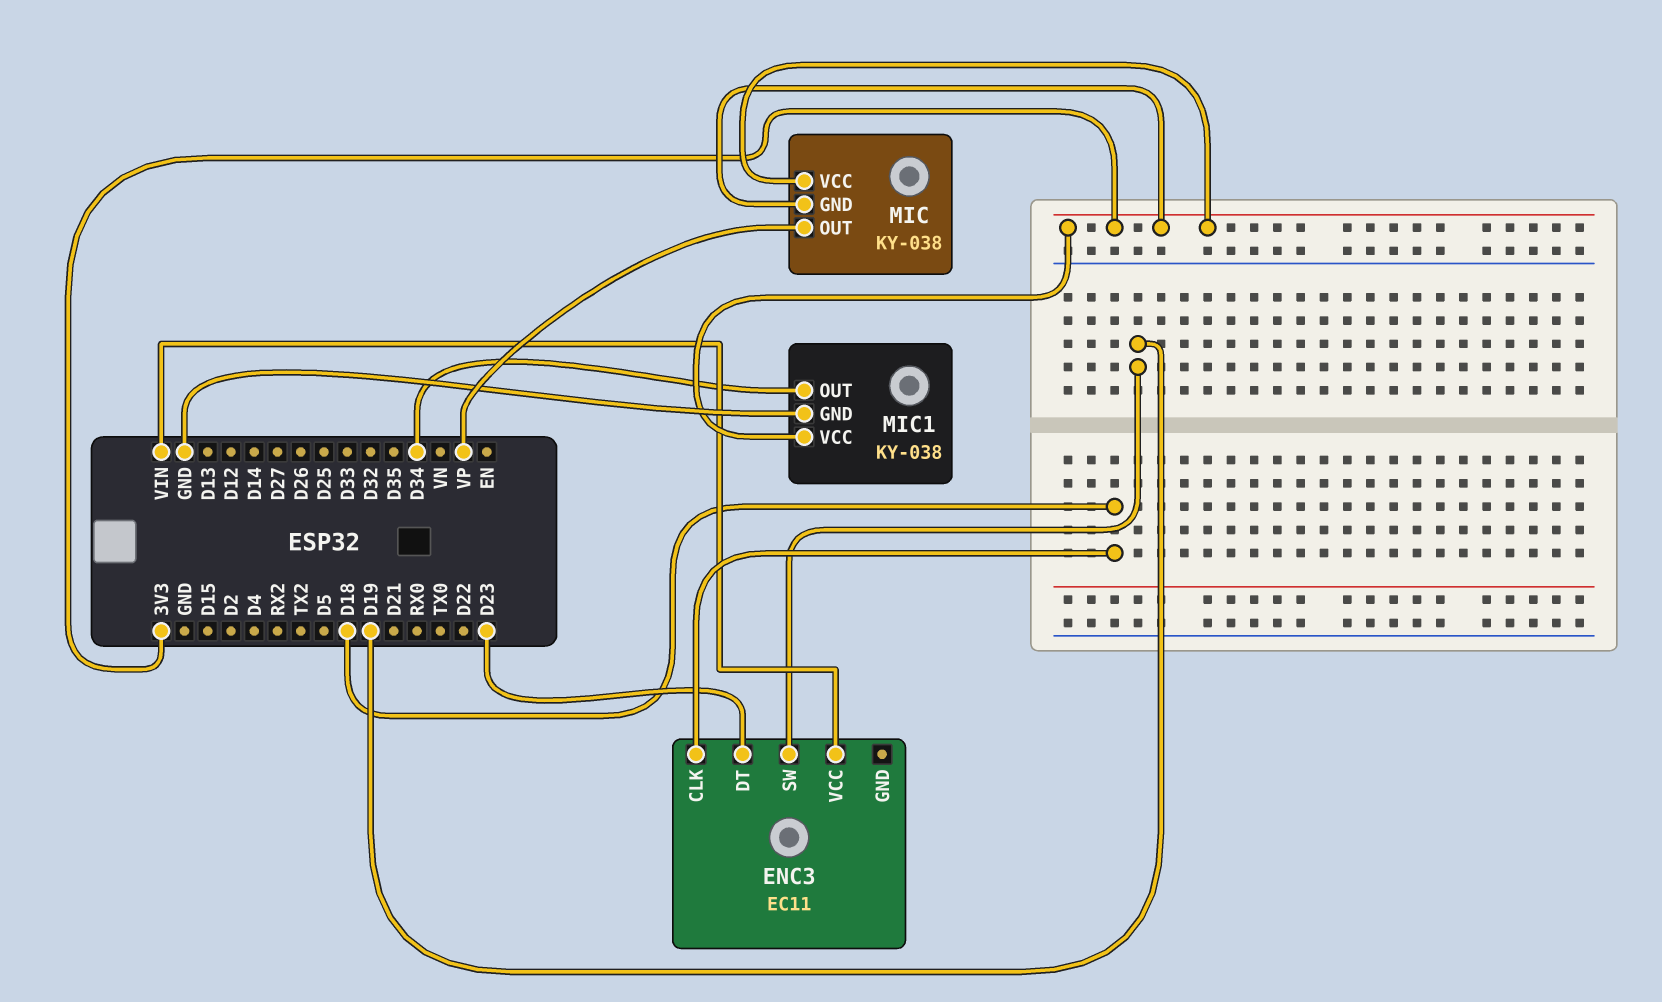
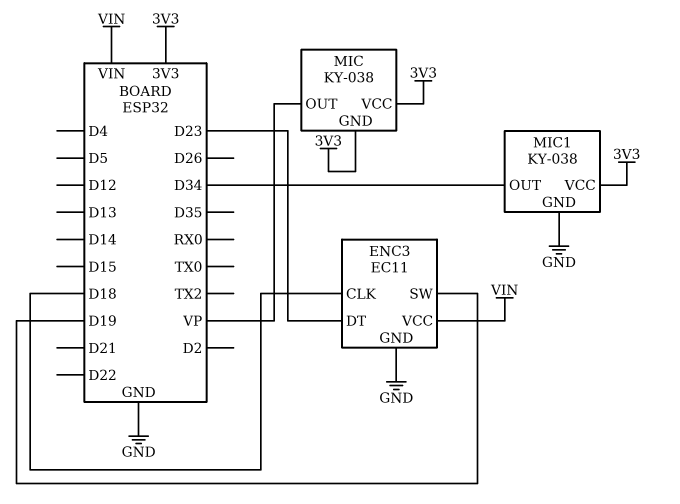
ENC3 pin GND: none -> GND

